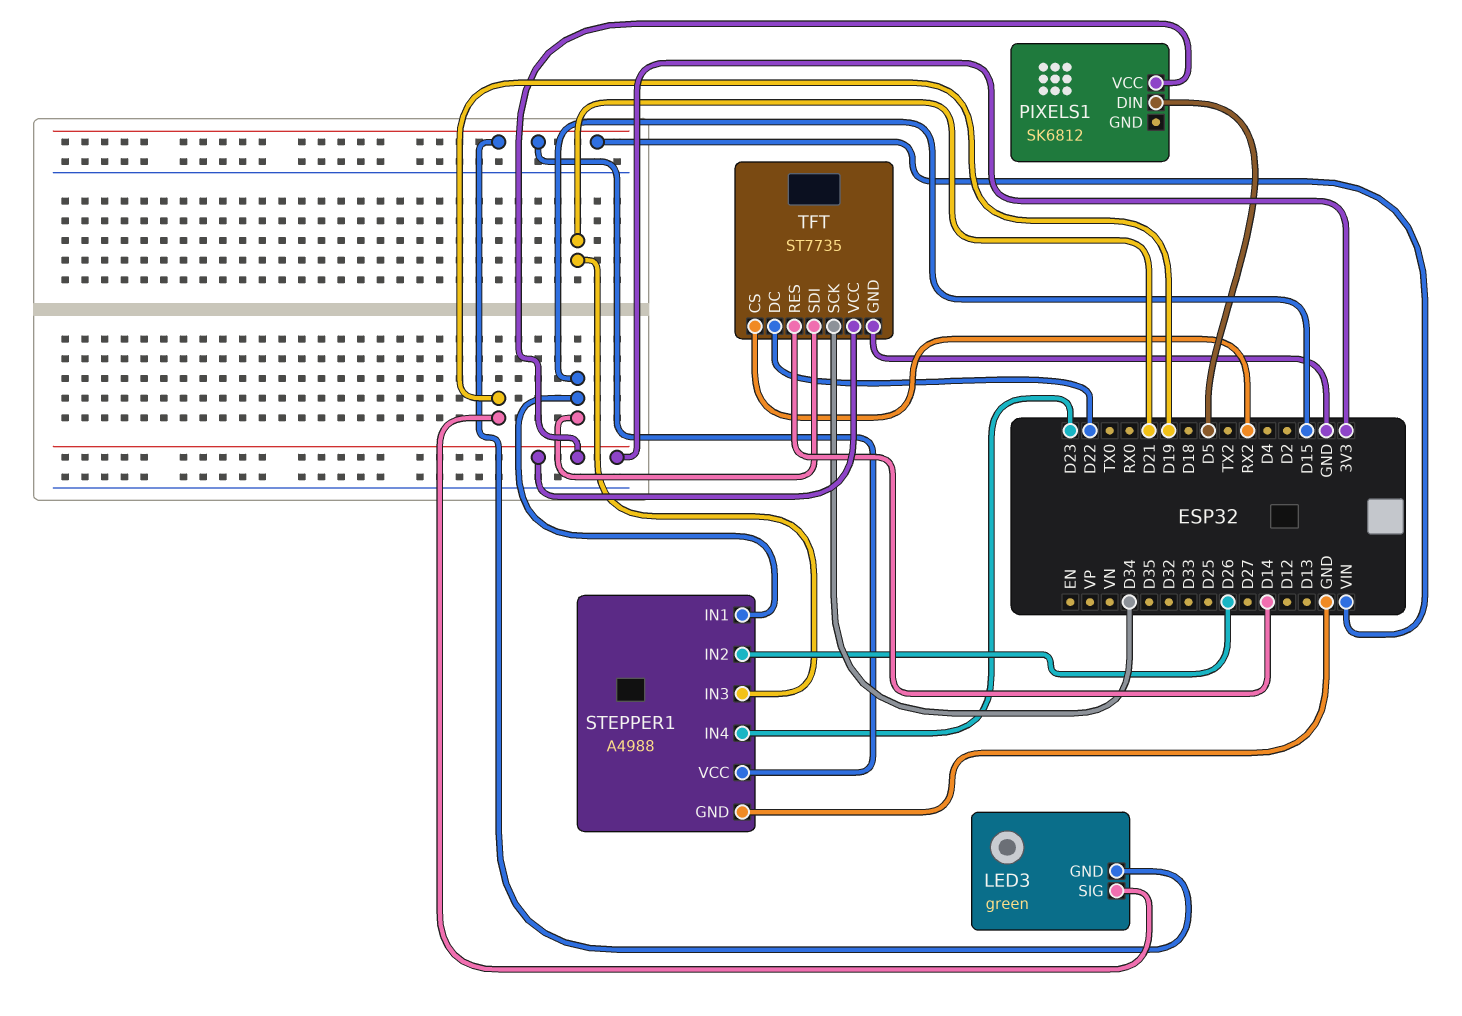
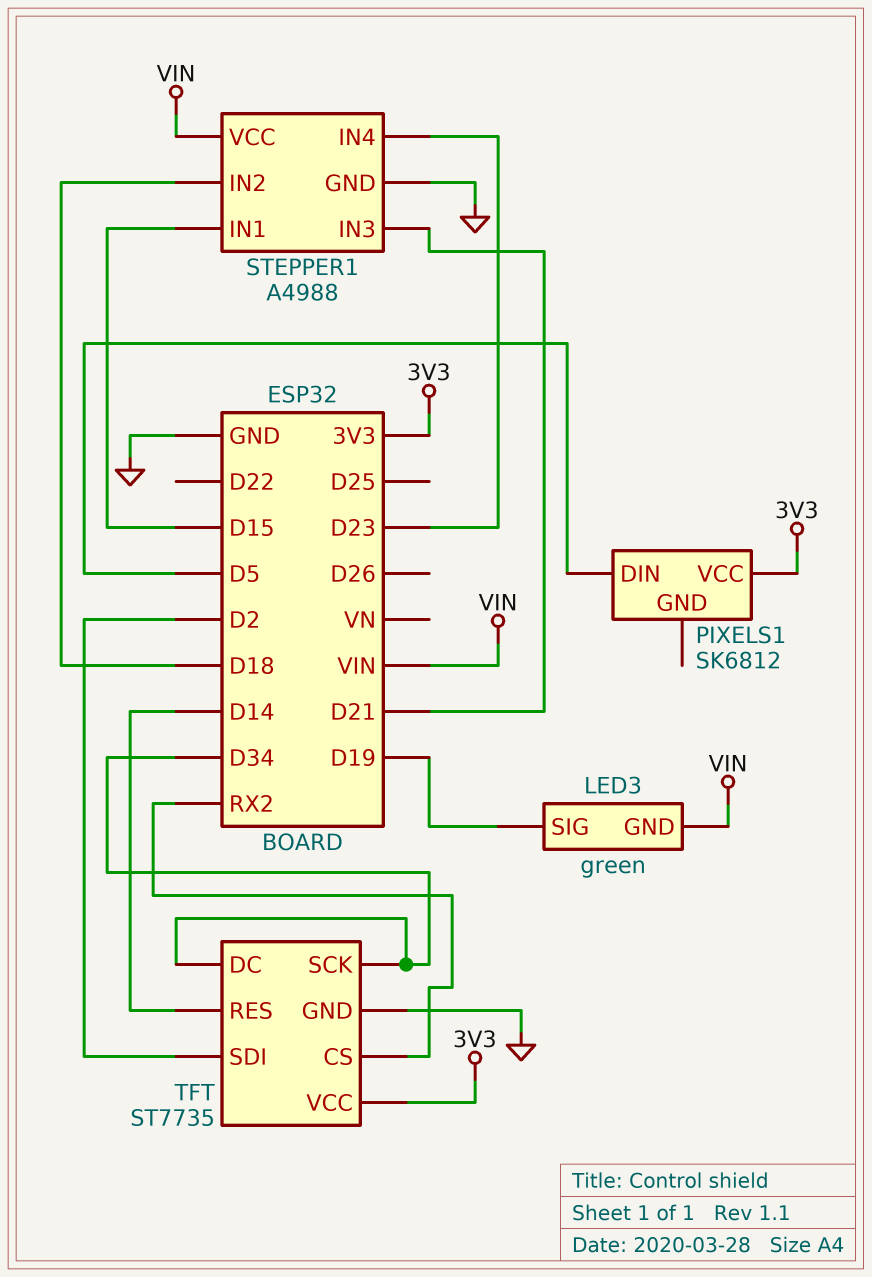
STEPPER1 pin IN2: D26 -> D18
TFT pin DC: D22 -> D34
TFT pin SDI: D15 -> D2

